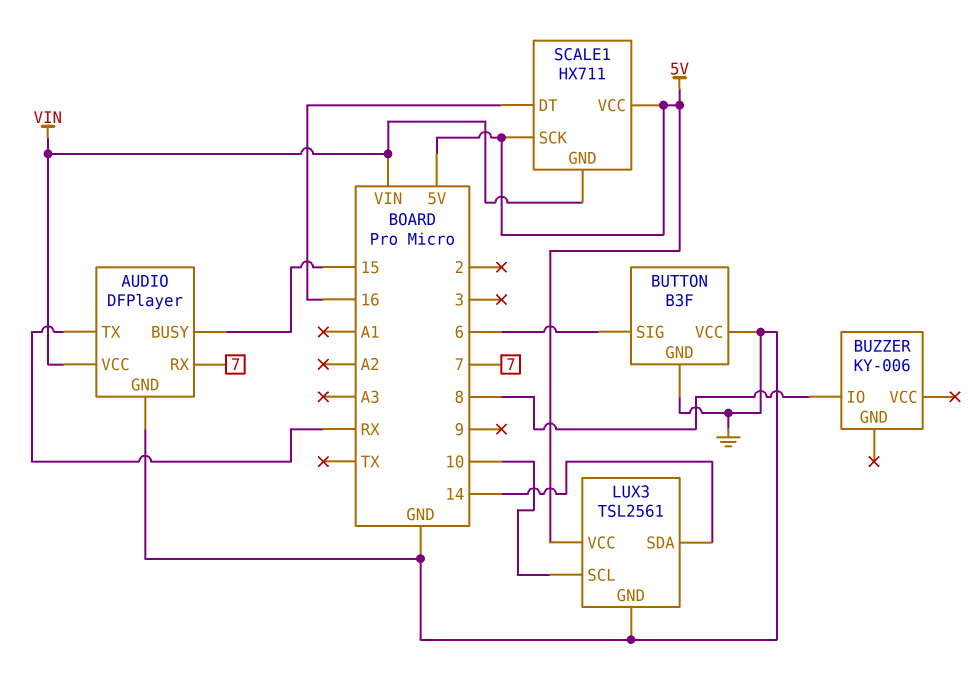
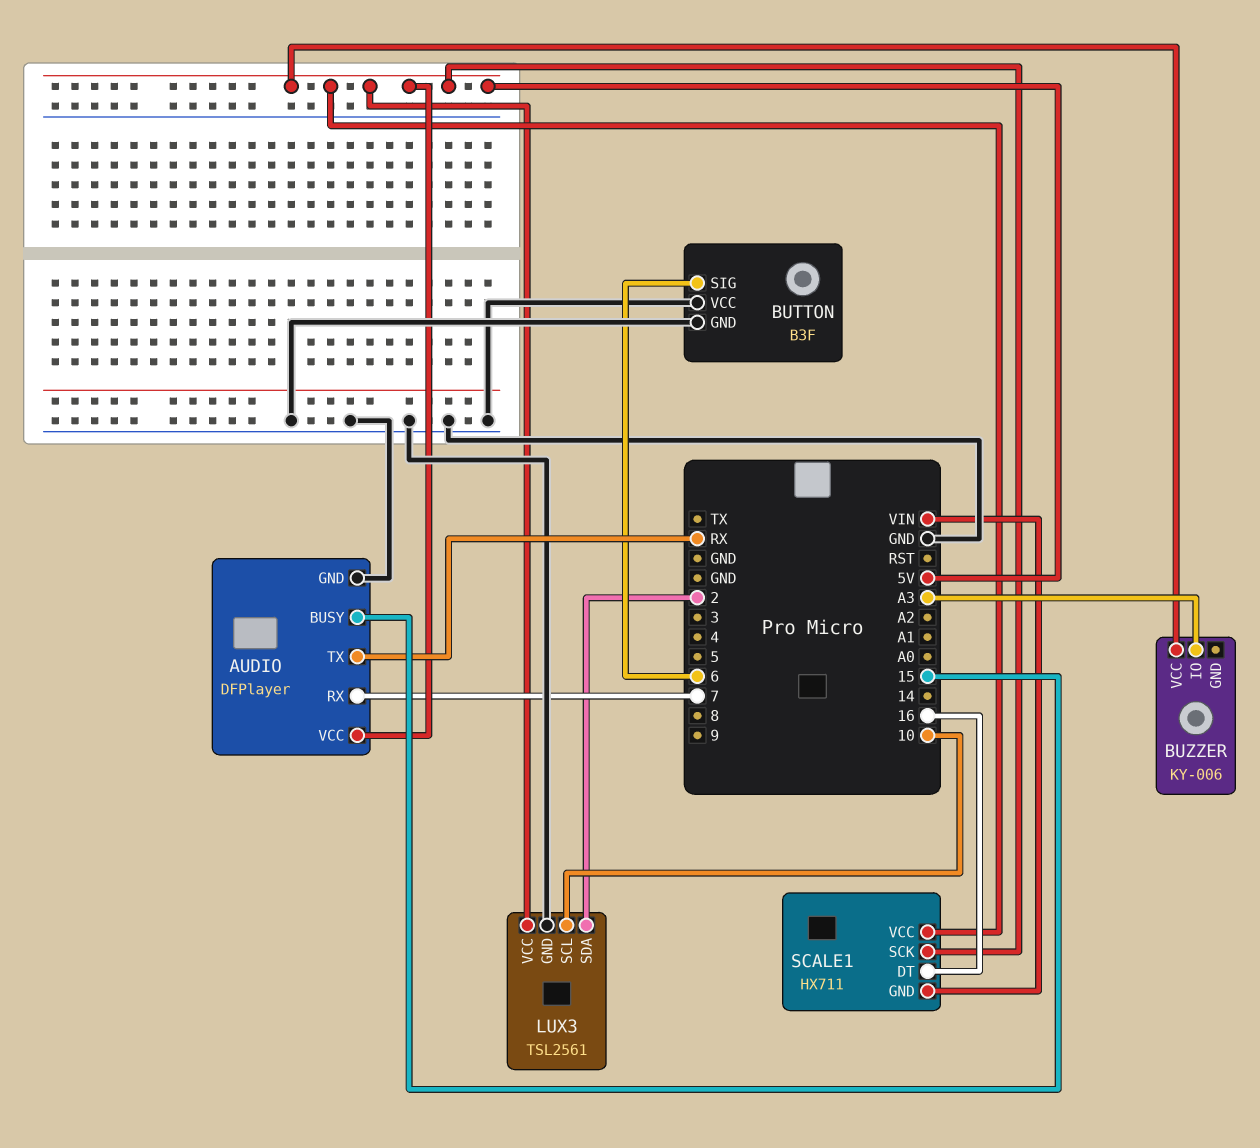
AUDIO pin VCC: VIN -> 5V
BUZZER pin IO: 8 -> A3
BUZZER pin VCC: none -> 5V
LUX3 pin SDA: 14 -> 2

